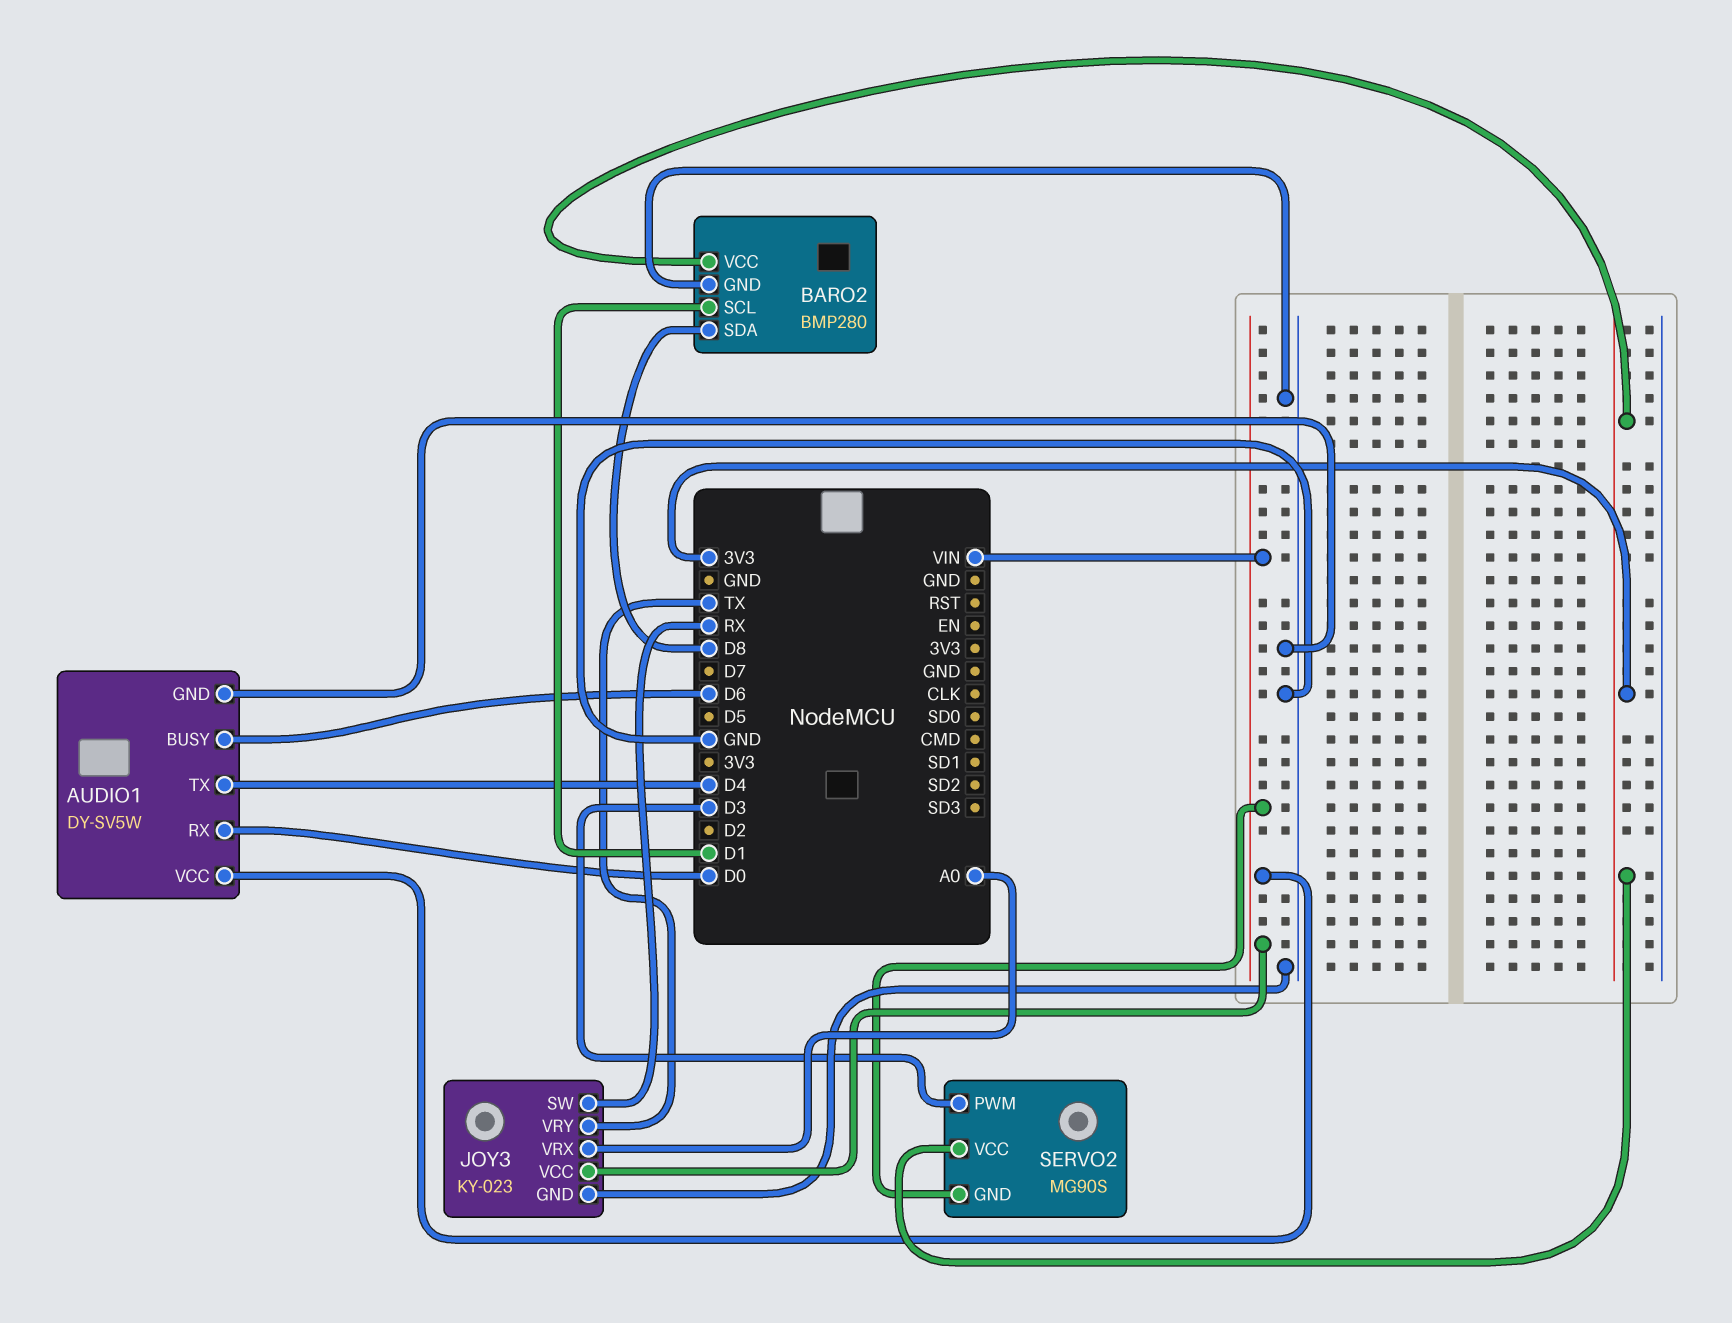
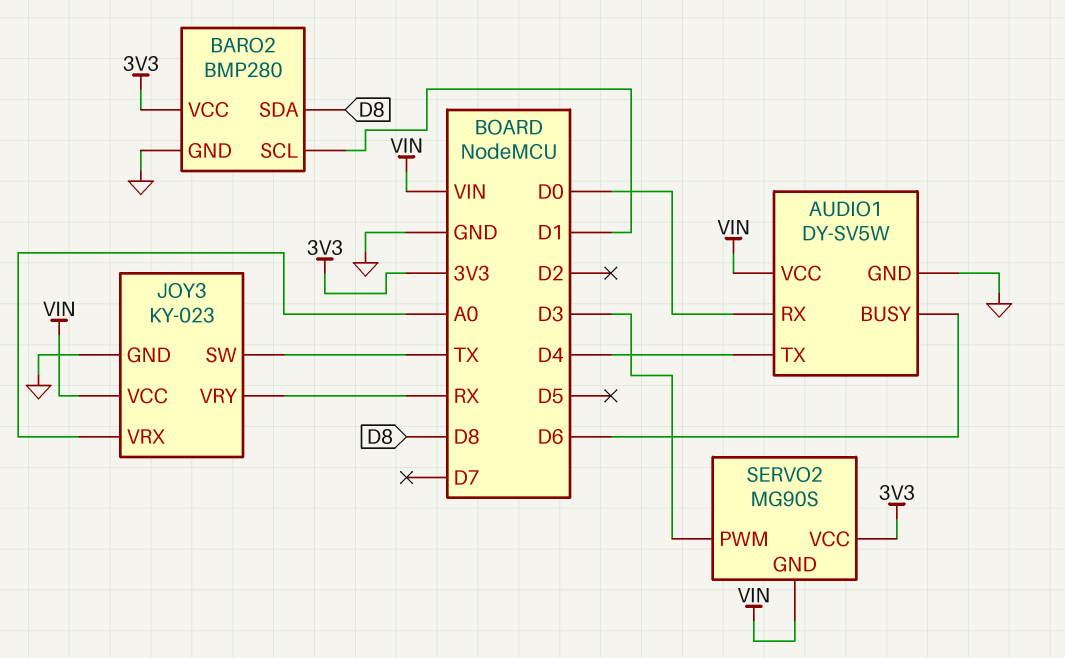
JOY3 pin SW: RX -> TX
JOY3 pin VRY: TX -> RX

